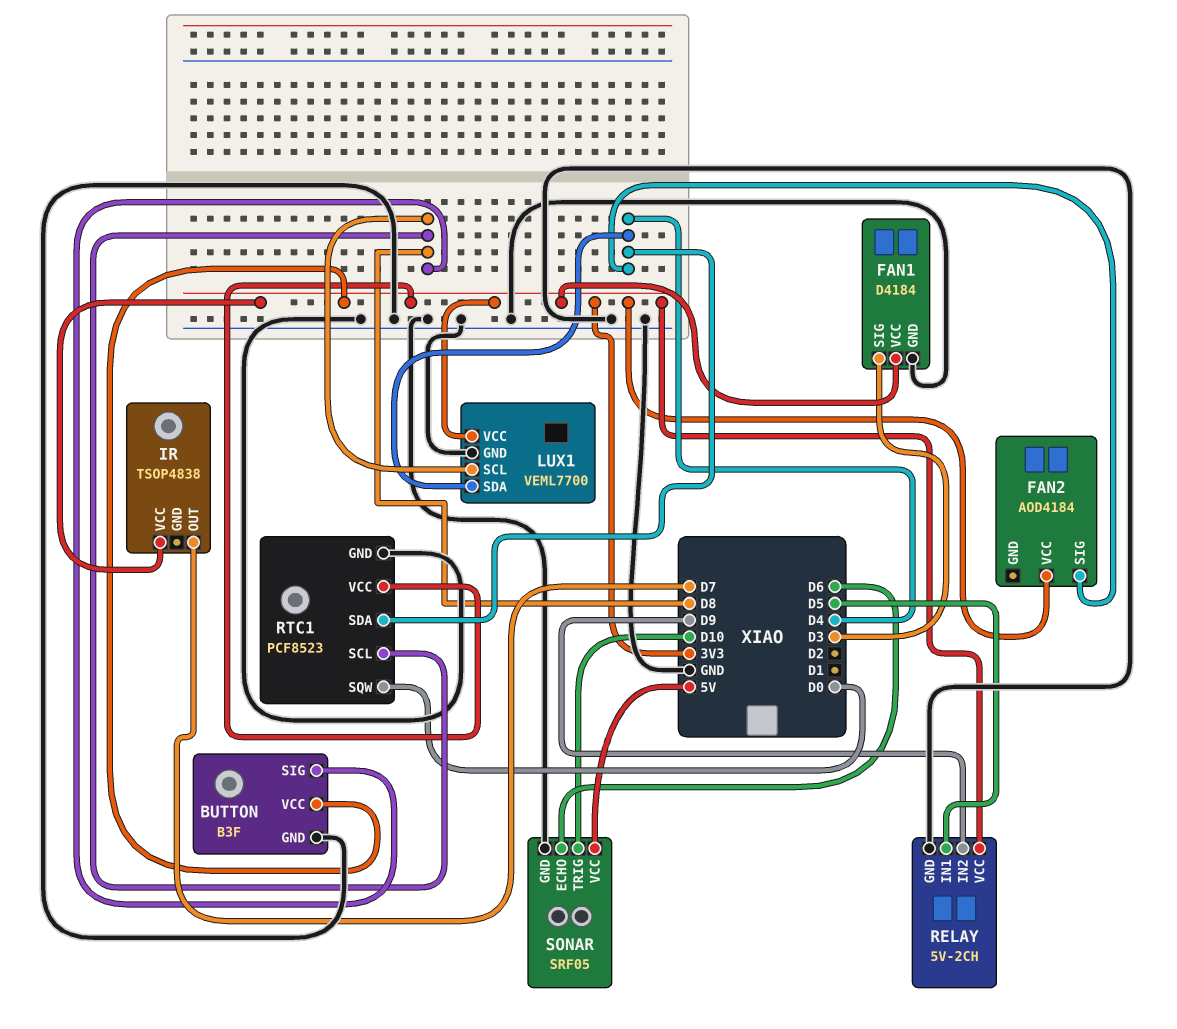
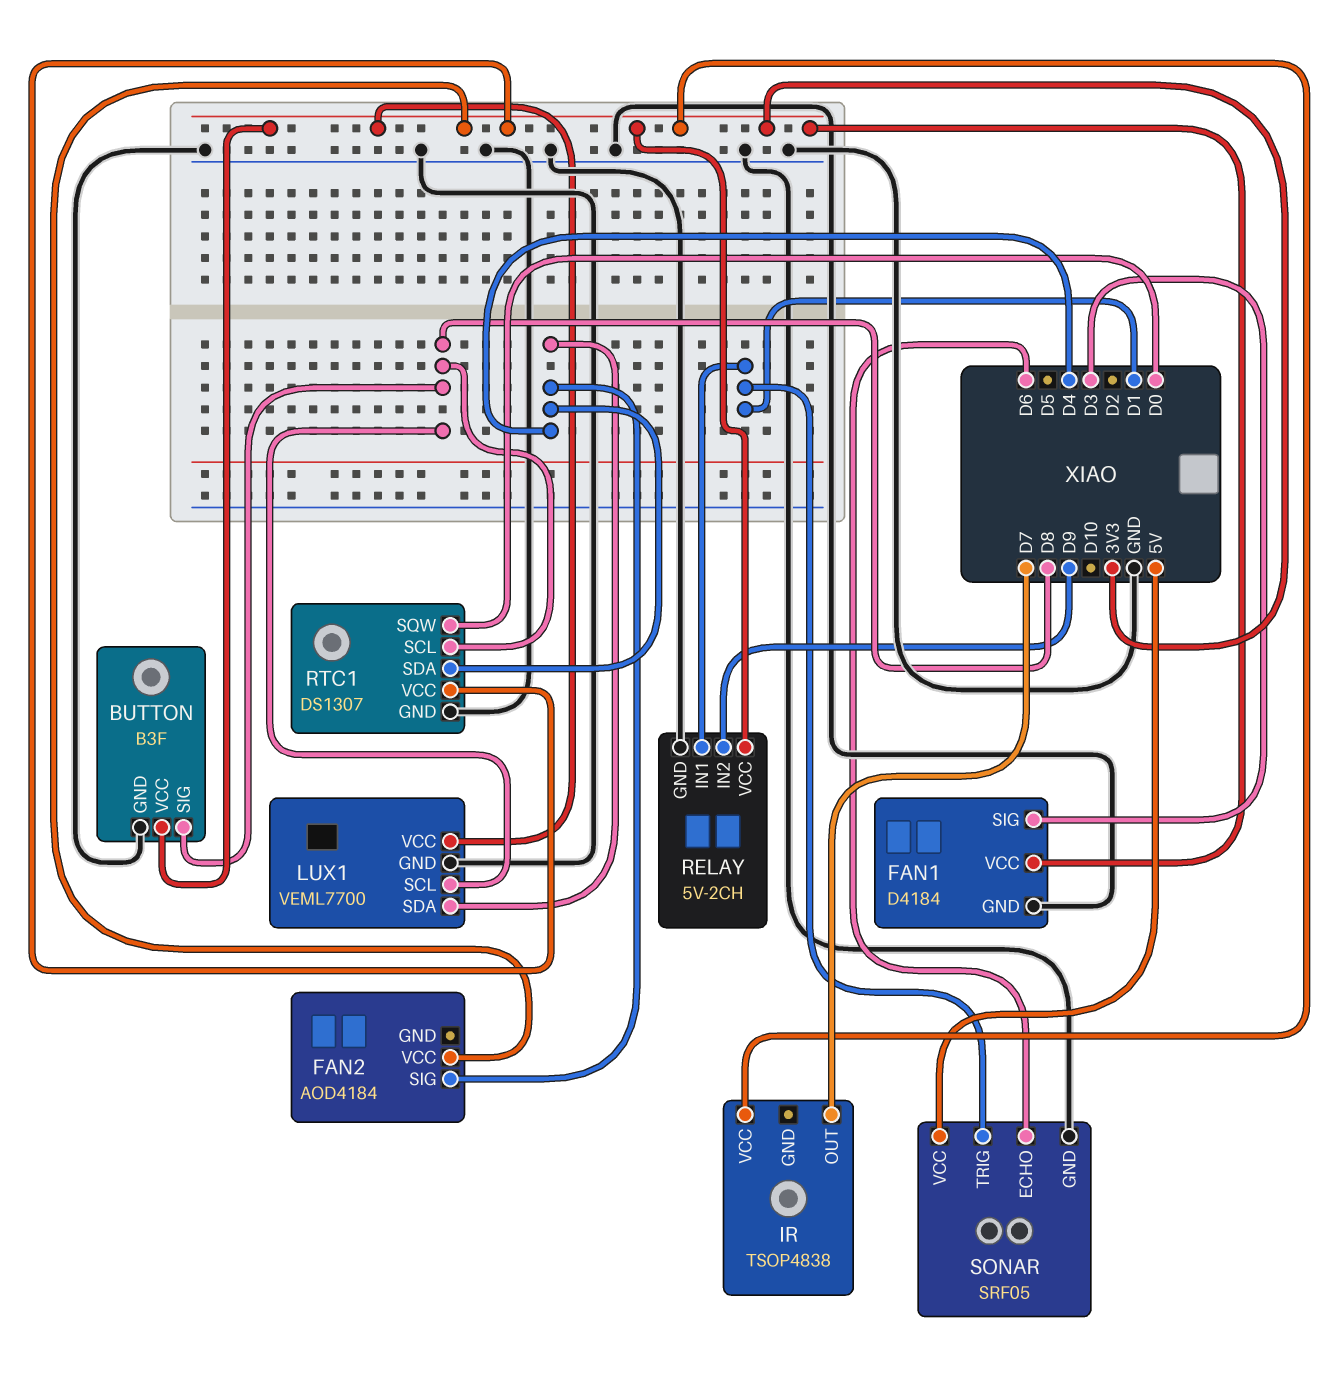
RELAY pin IN1: D5 -> D1
RTC1: PCF8523 -> DS1307
SONAR pin TRIG: D10 -> D1

